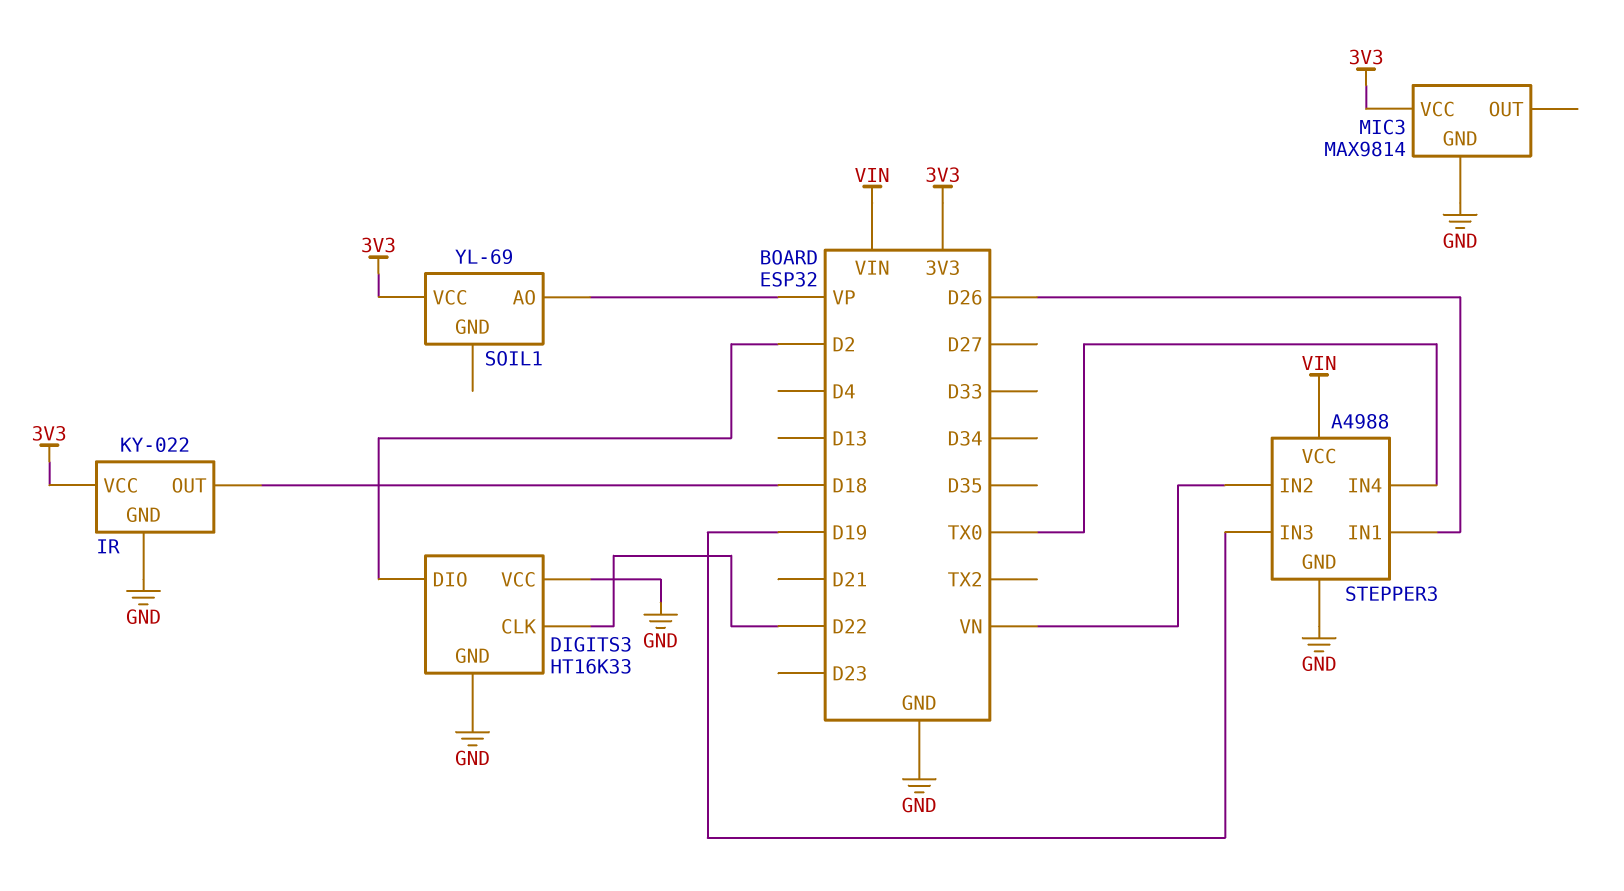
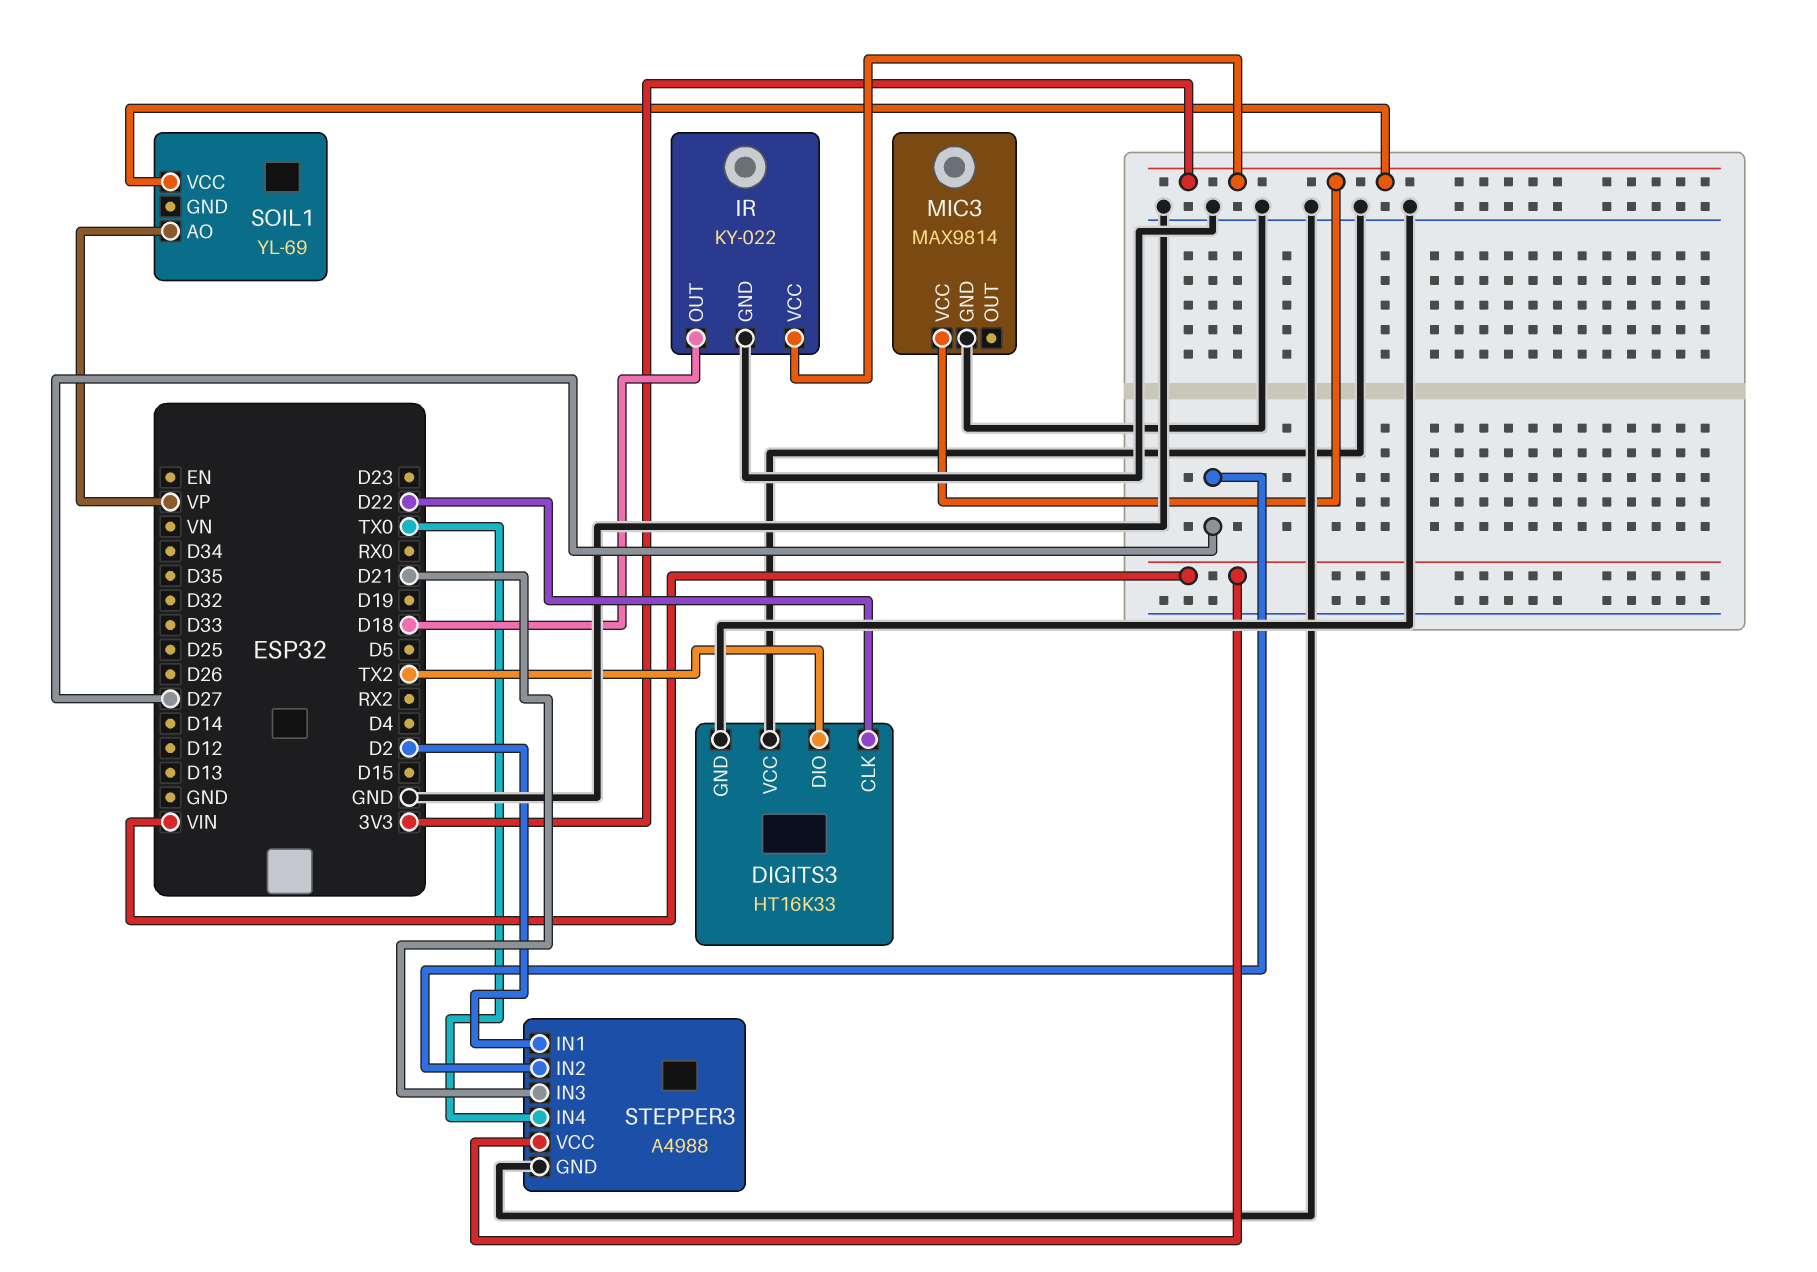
DIGITS3 pin DIO: D2 -> TX2
STEPPER3 pin IN1: D26 -> D2
STEPPER3 pin IN2: VN -> D27
STEPPER3 pin IN3: D19 -> D21

